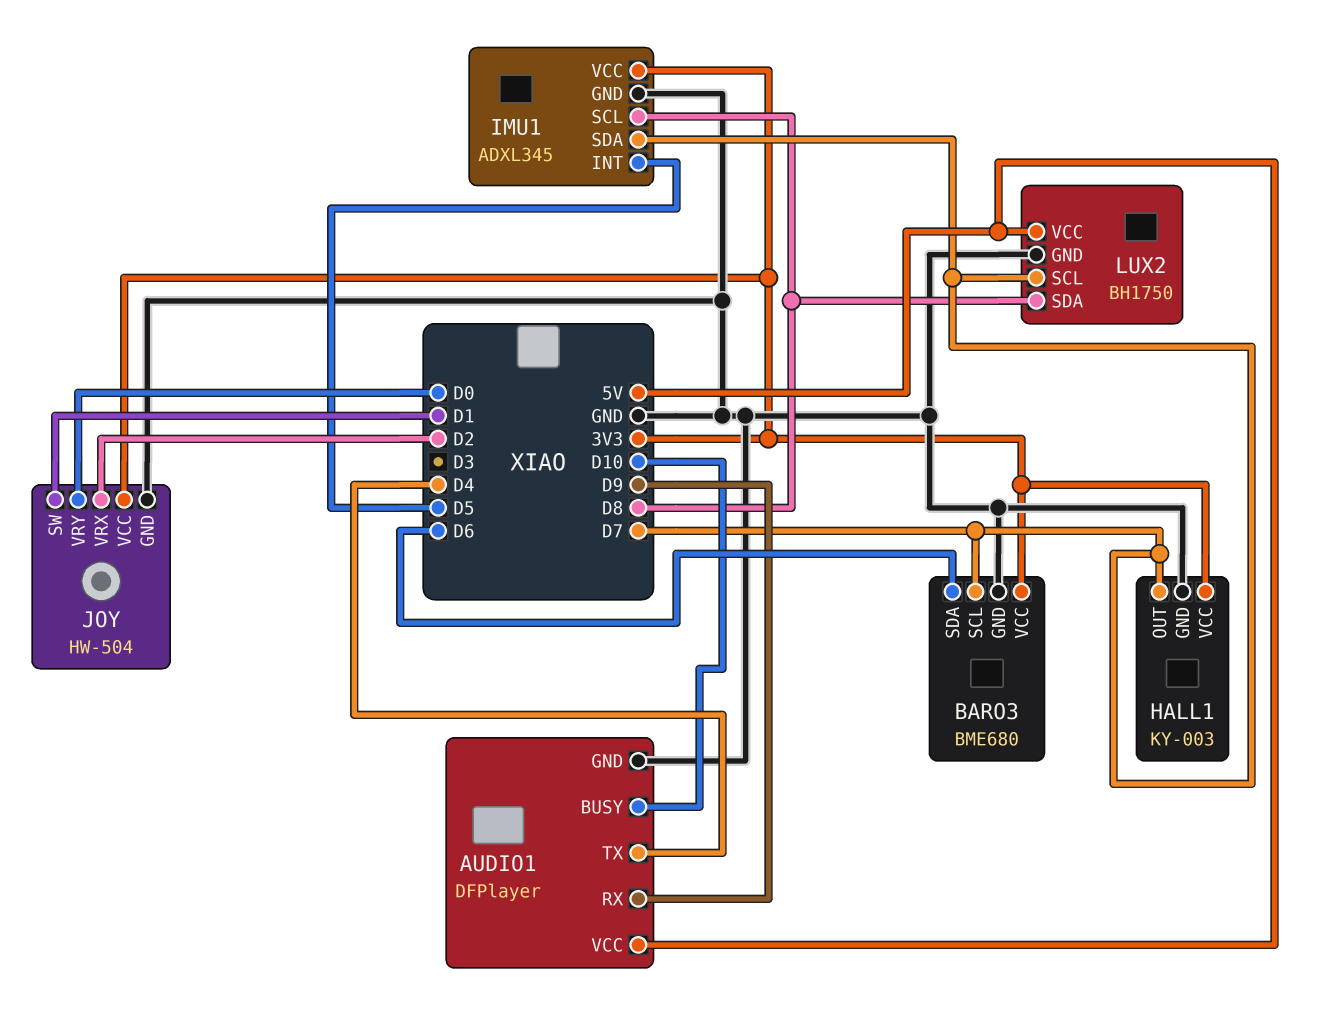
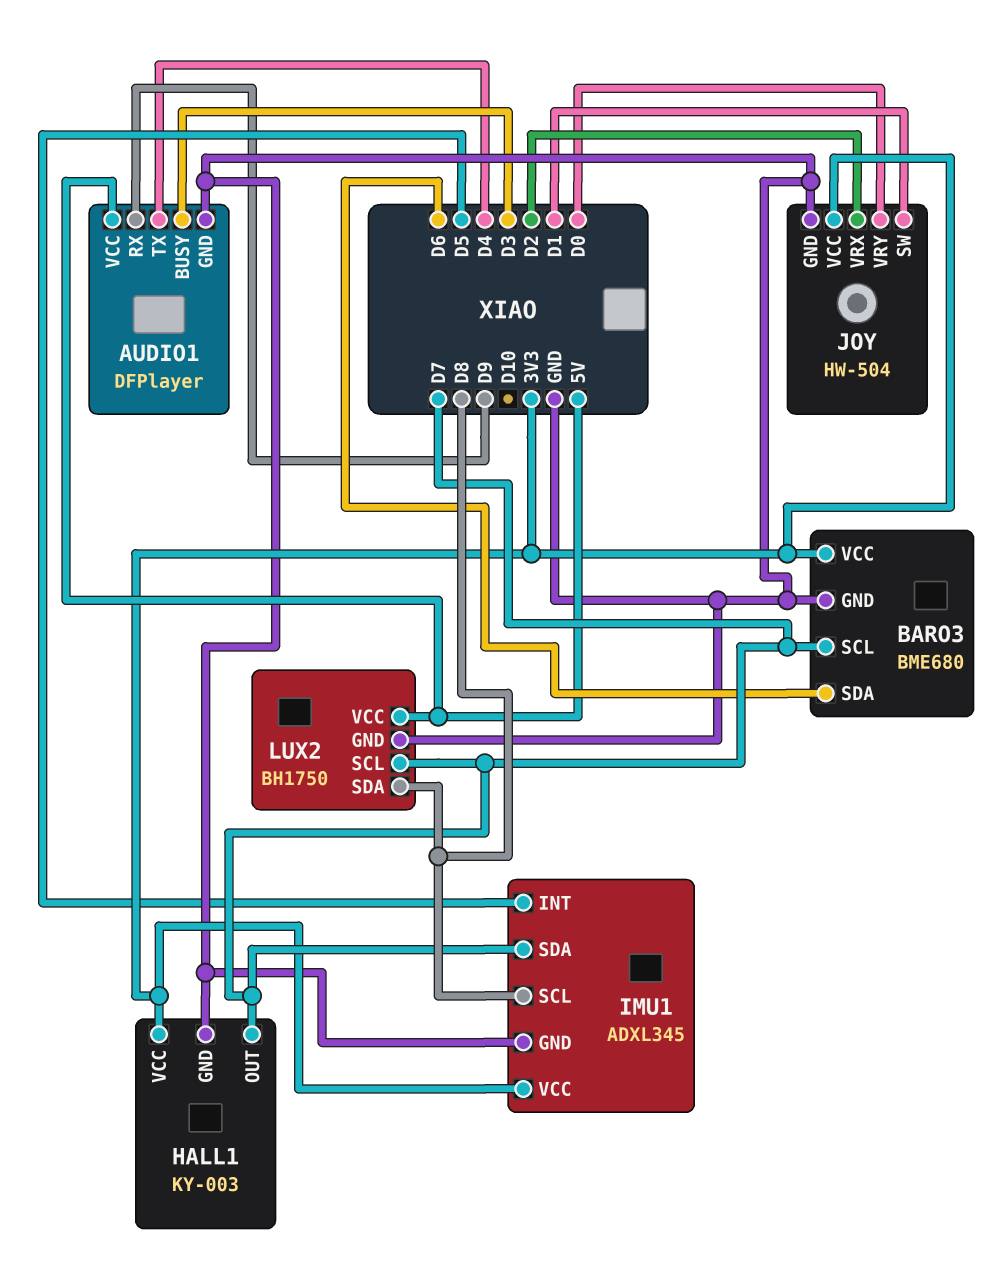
AUDIO1 pin BUSY: D10 -> D3

